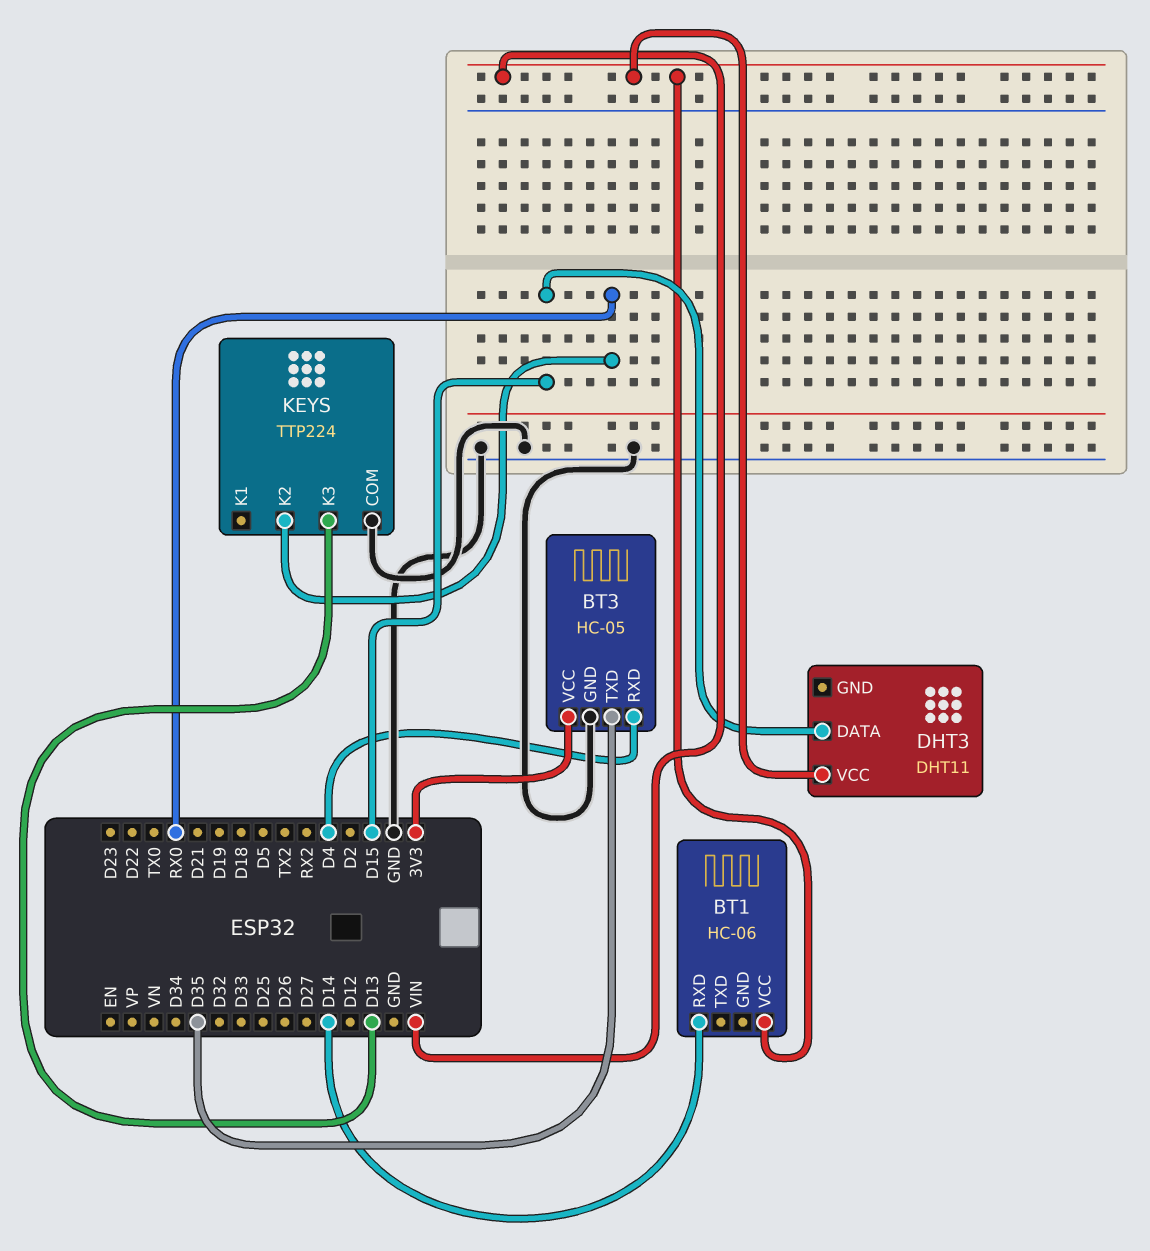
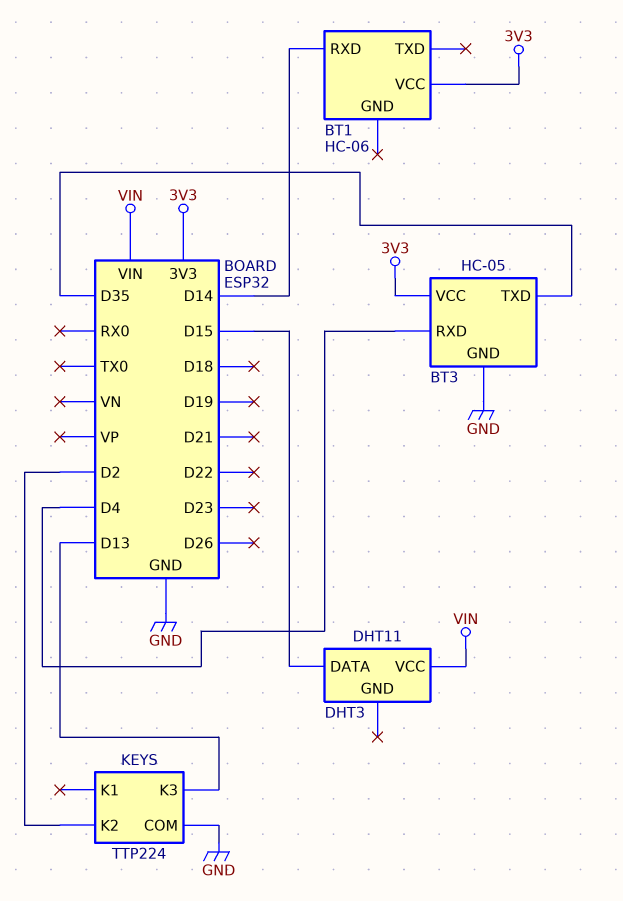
BT1 pin VCC: VIN -> 3V3
KEYS pin K2: RX0 -> D2

